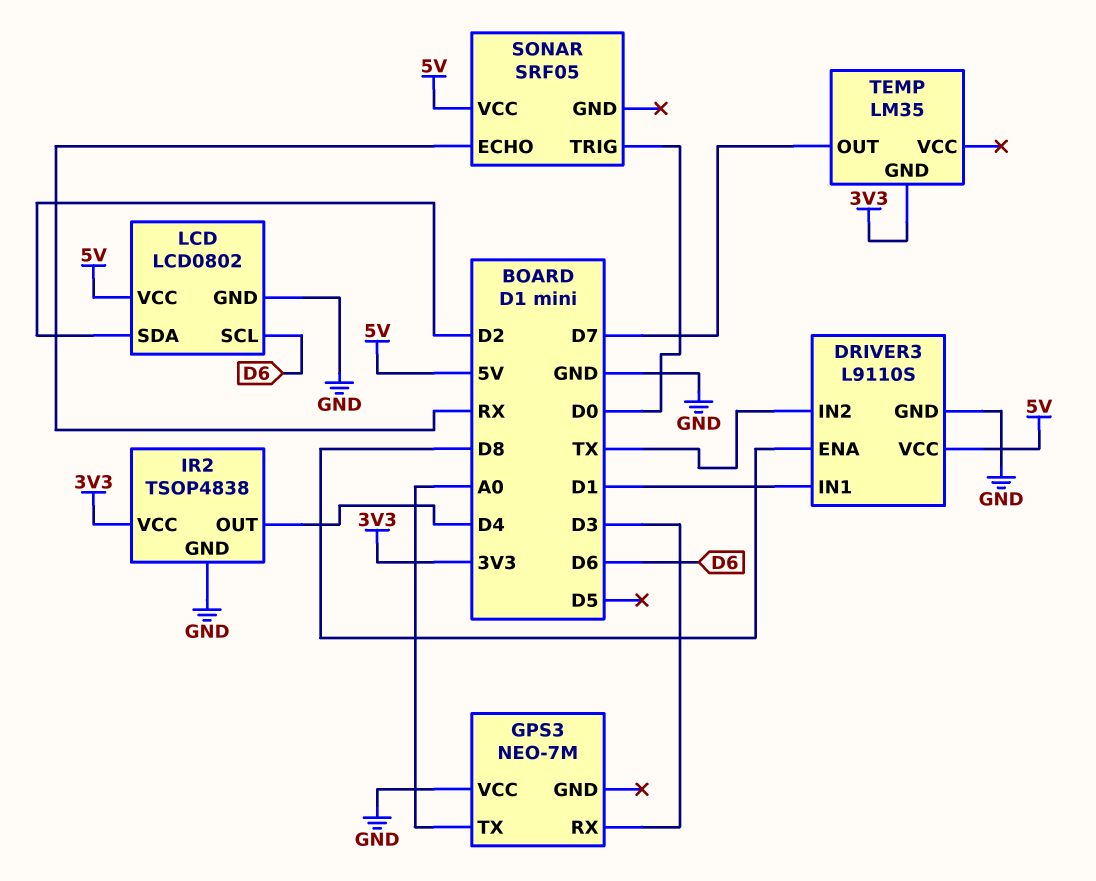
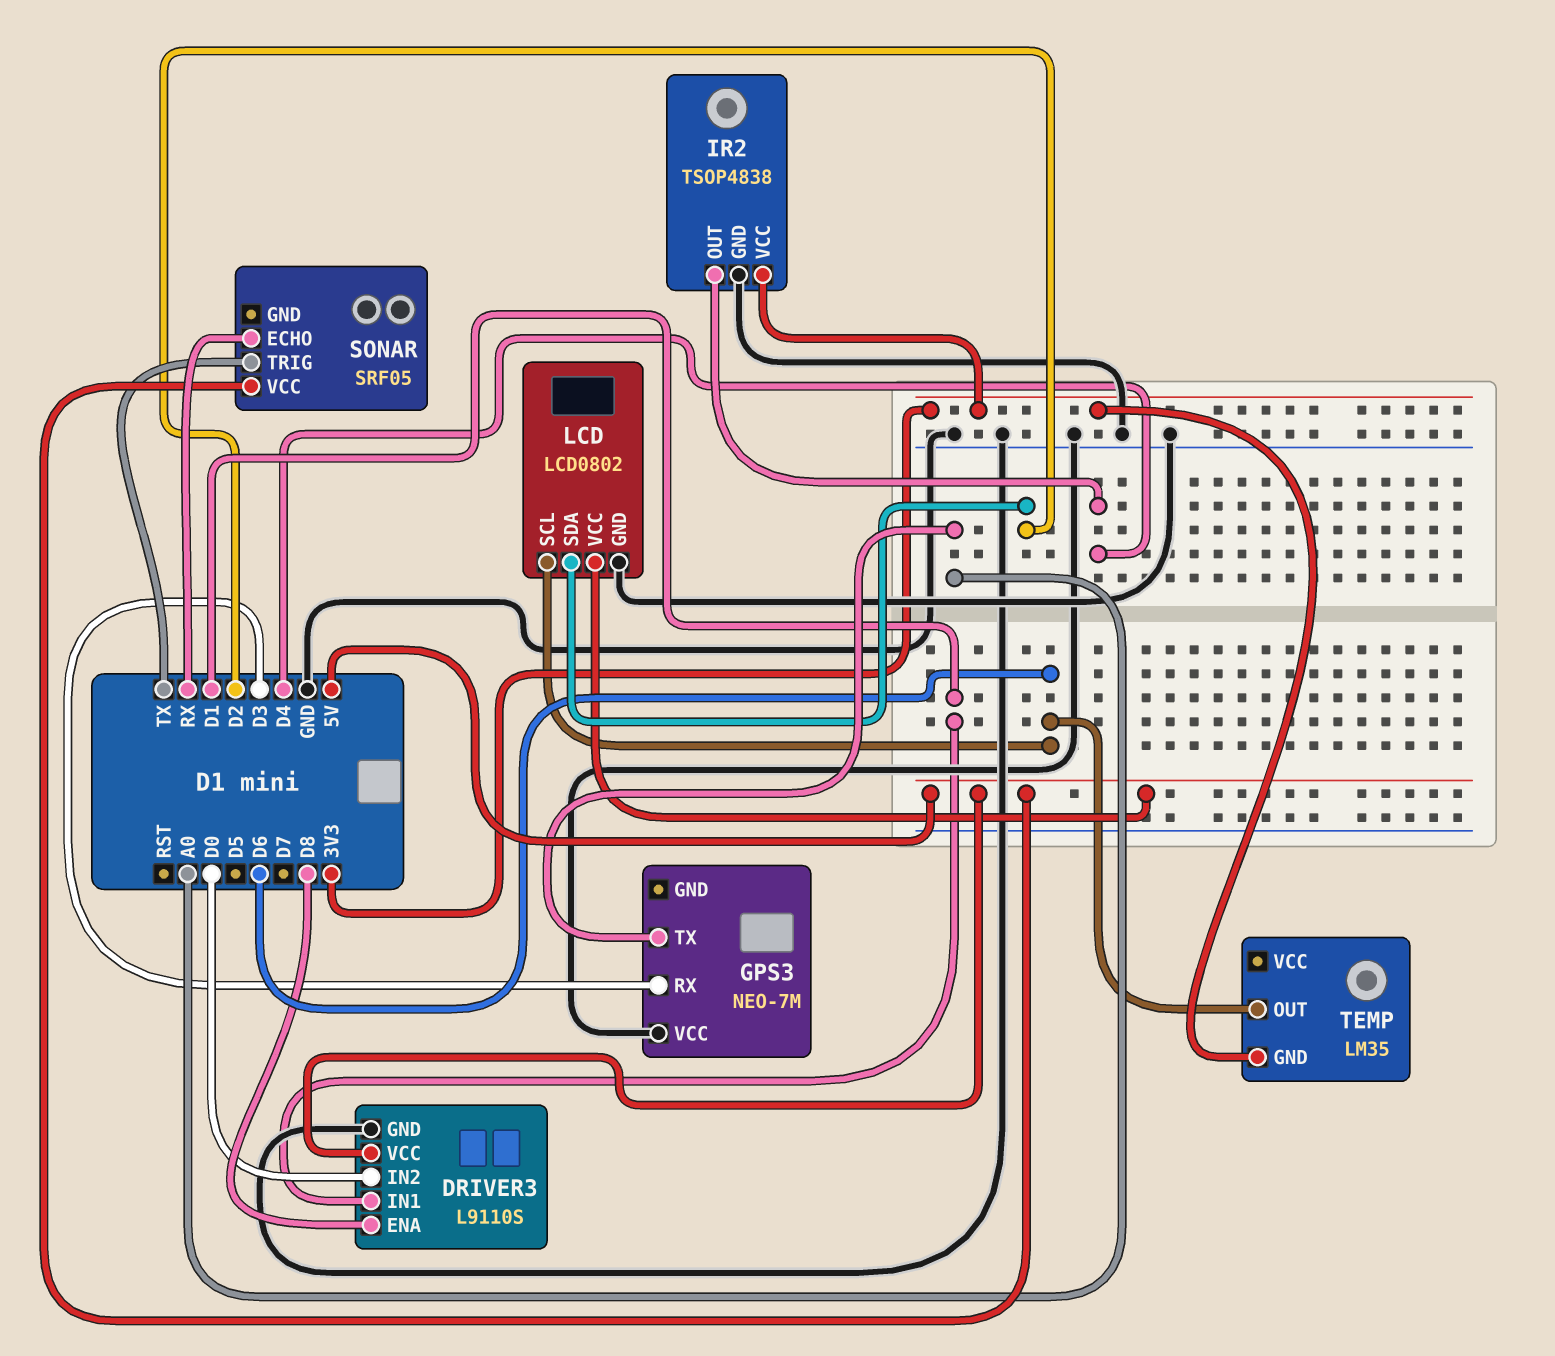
DRIVER3 pin IN2: TX -> D0
SONAR pin TRIG: D0 -> TX
TEMP pin OUT: D7 -> D6

